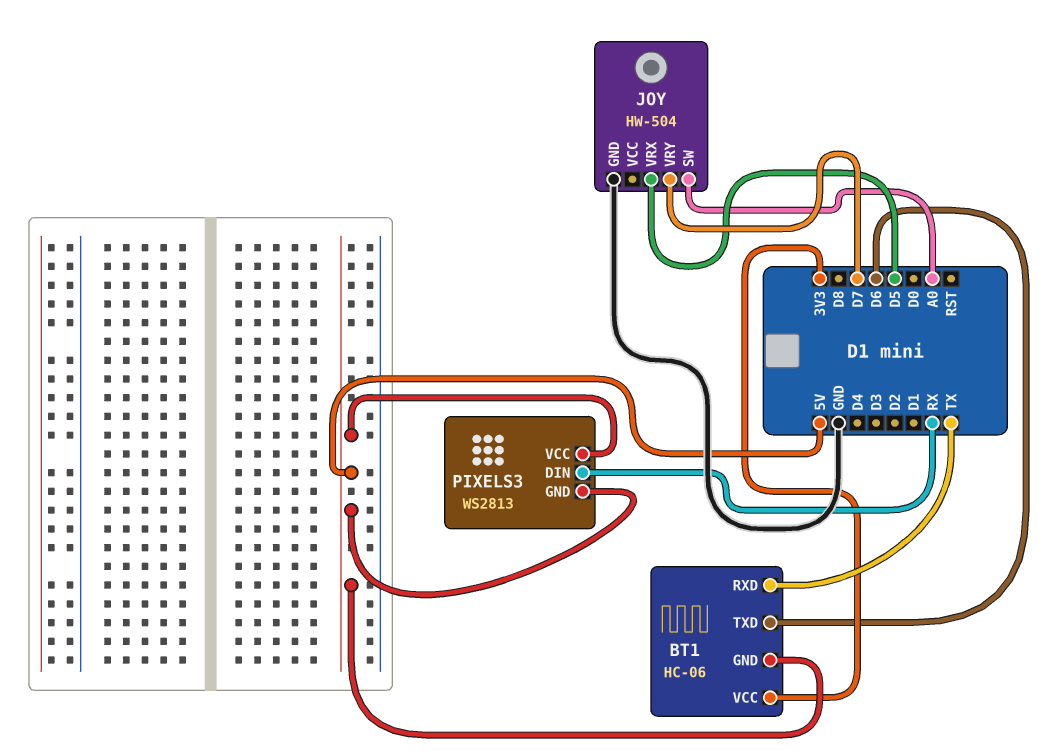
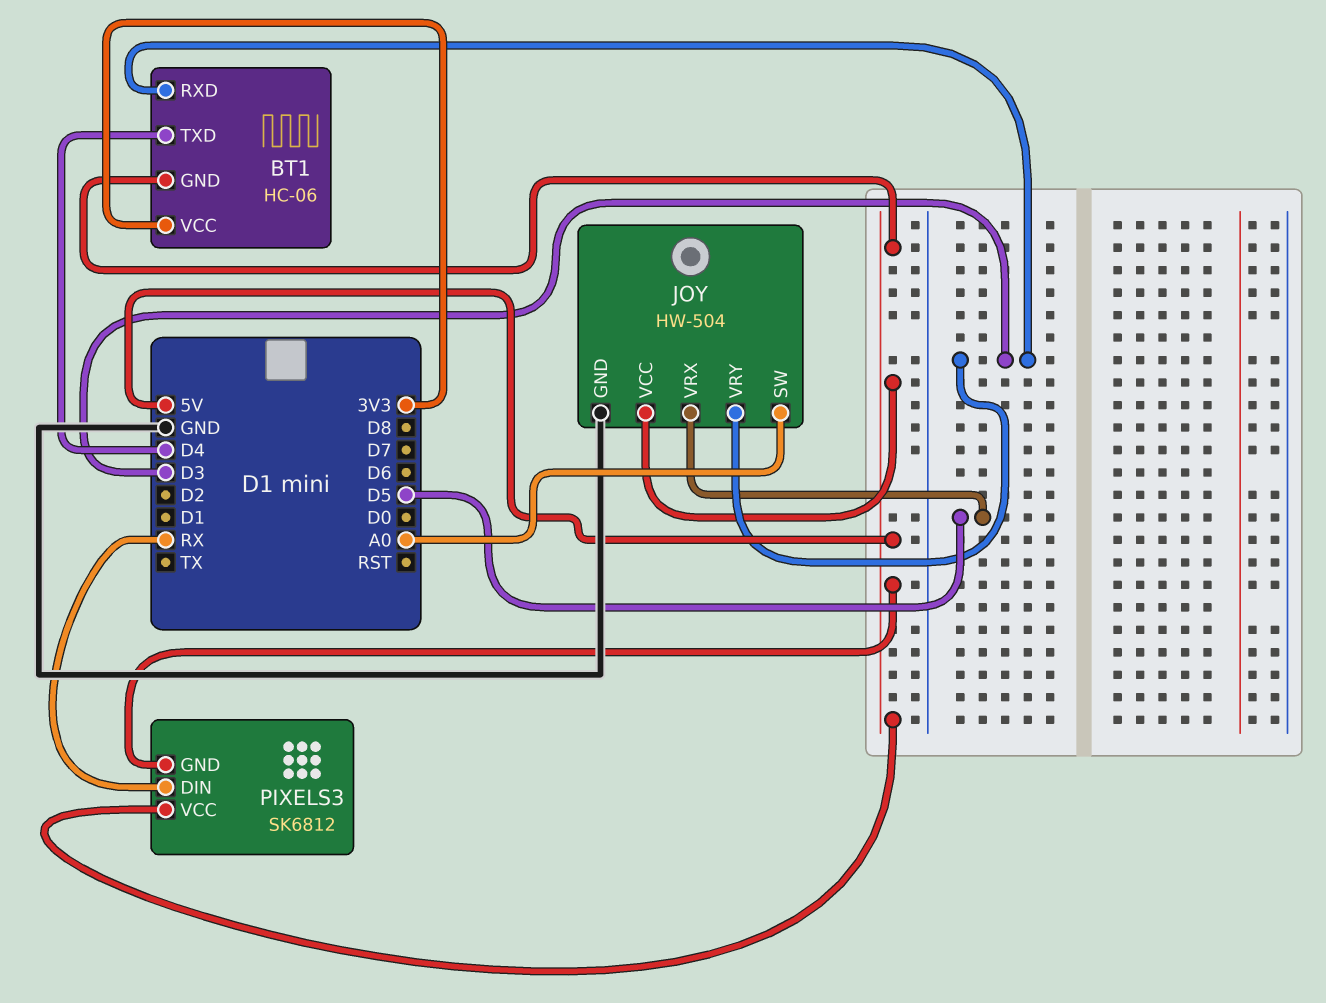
BT1 pin RXD: TX -> D3
BT1 pin TXD: D6 -> D4
JOY pin VCC: none -> 5V
JOY pin VRY: D7 -> D3
PIXELS3: WS2813 -> SK6812

